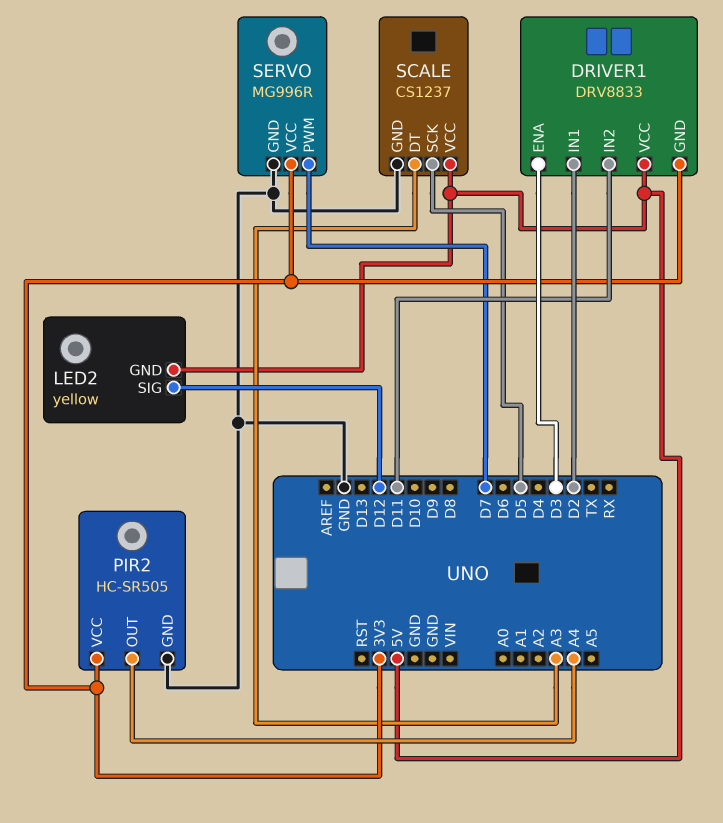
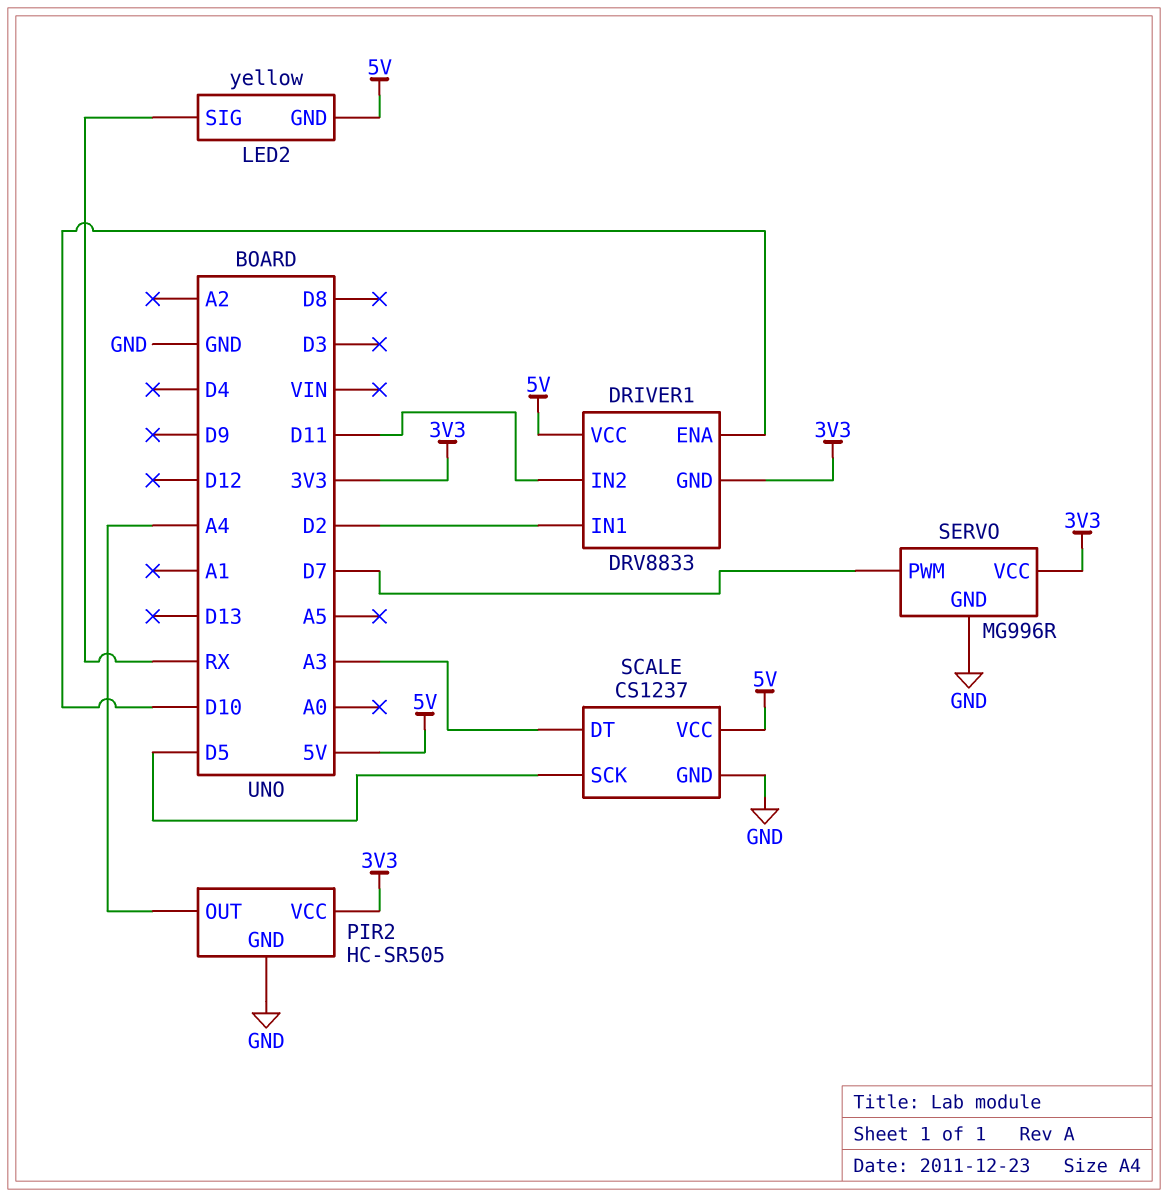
DRIVER1 pin ENA: D3 -> D10
LED2 pin SIG: D12 -> RX

